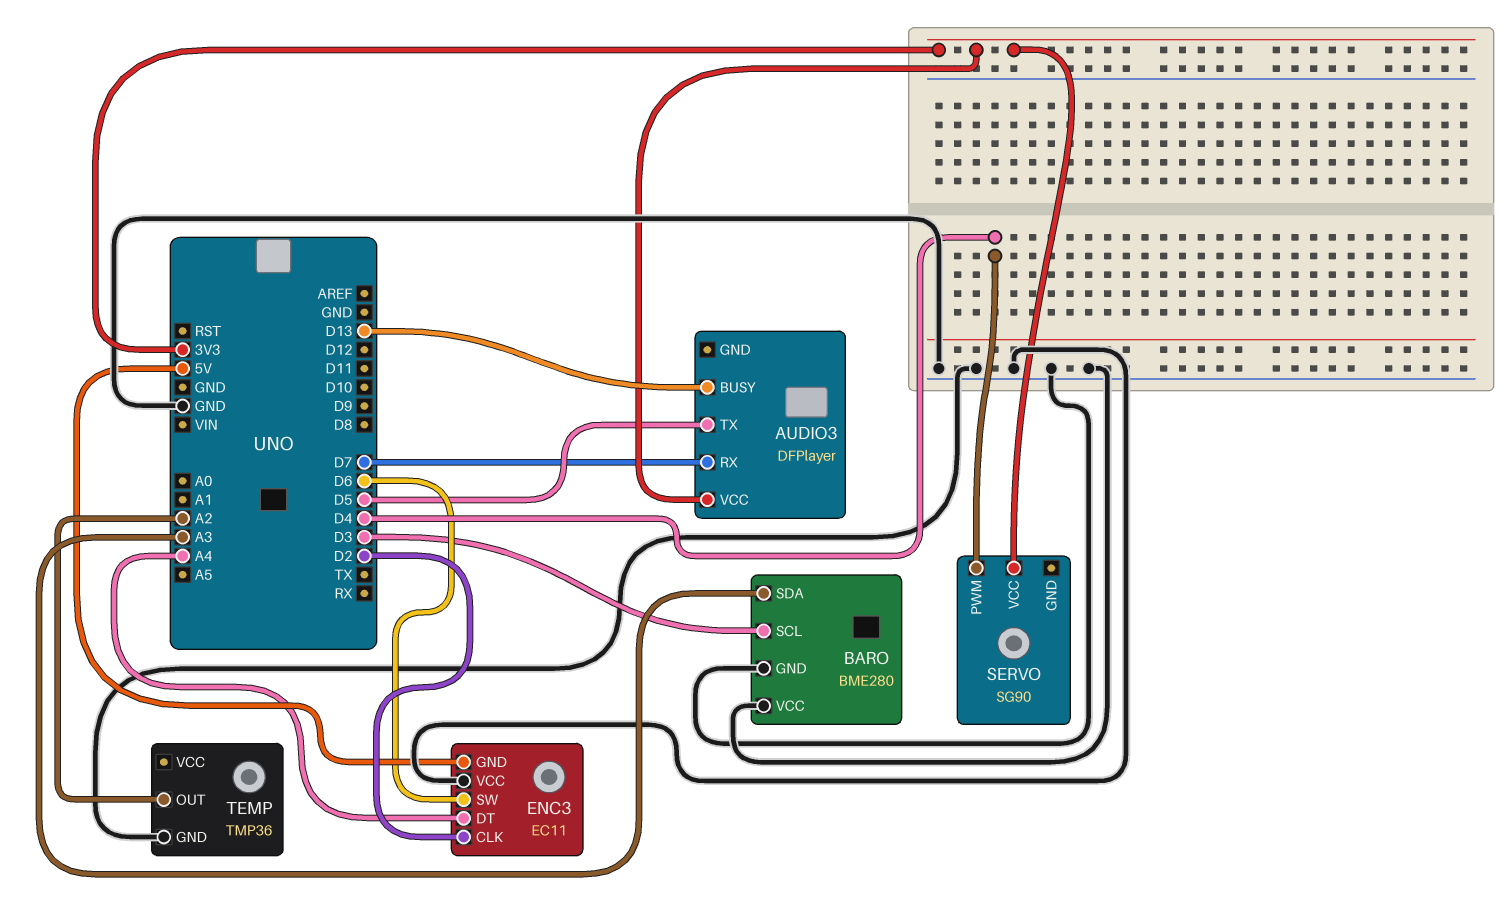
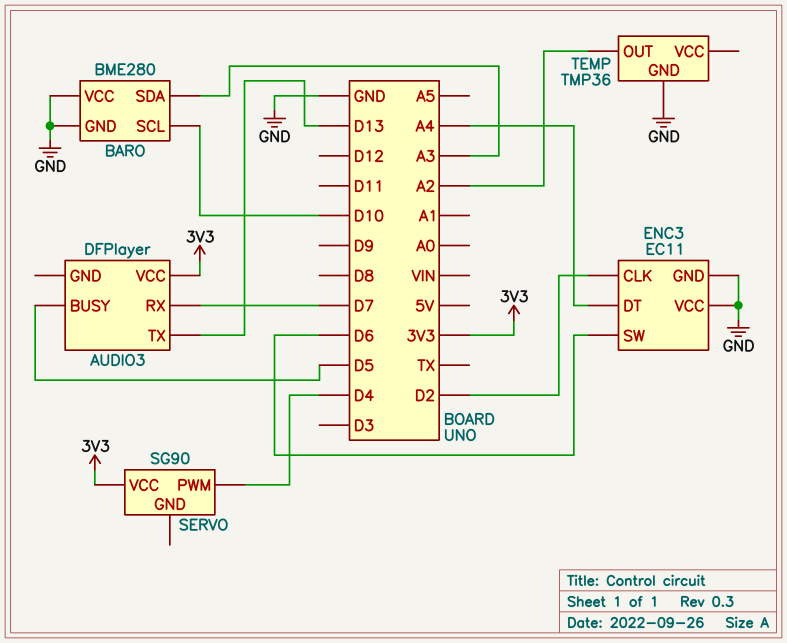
AUDIO3 pin BUSY: D13 -> D5
AUDIO3 pin TX: D5 -> D13
BARO pin SCL: D3 -> D10
ENC3 pin GND: 5V -> GND

